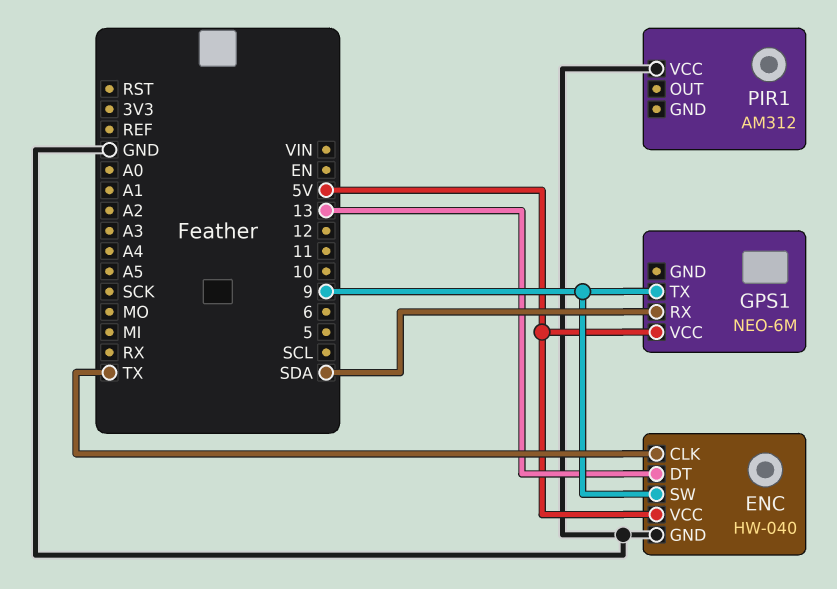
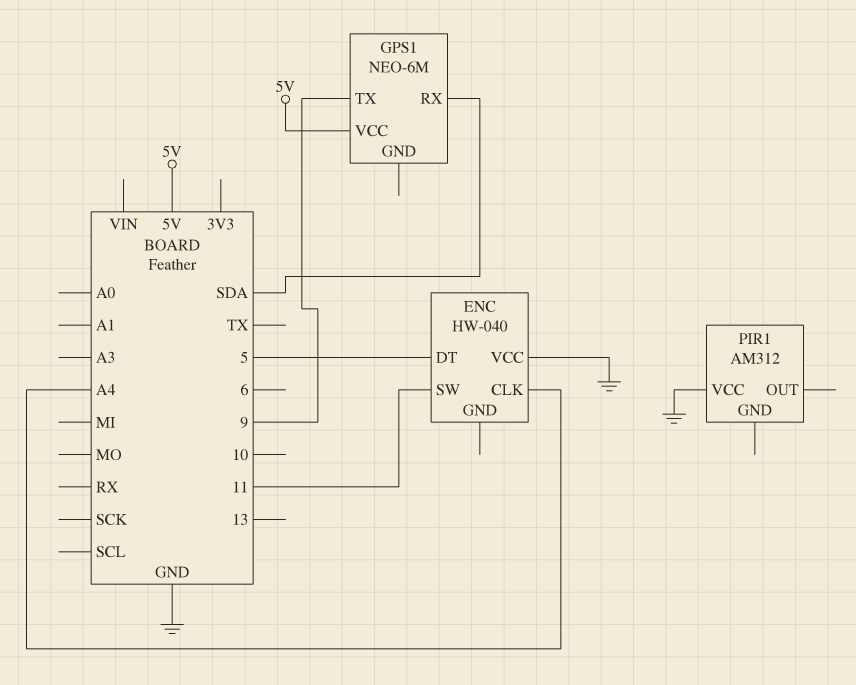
ENC pin CLK: TX -> A4
ENC pin DT: 13 -> 5
ENC pin GND: GND -> none
ENC pin SW: 9 -> 11
ENC pin VCC: 5V -> GND

